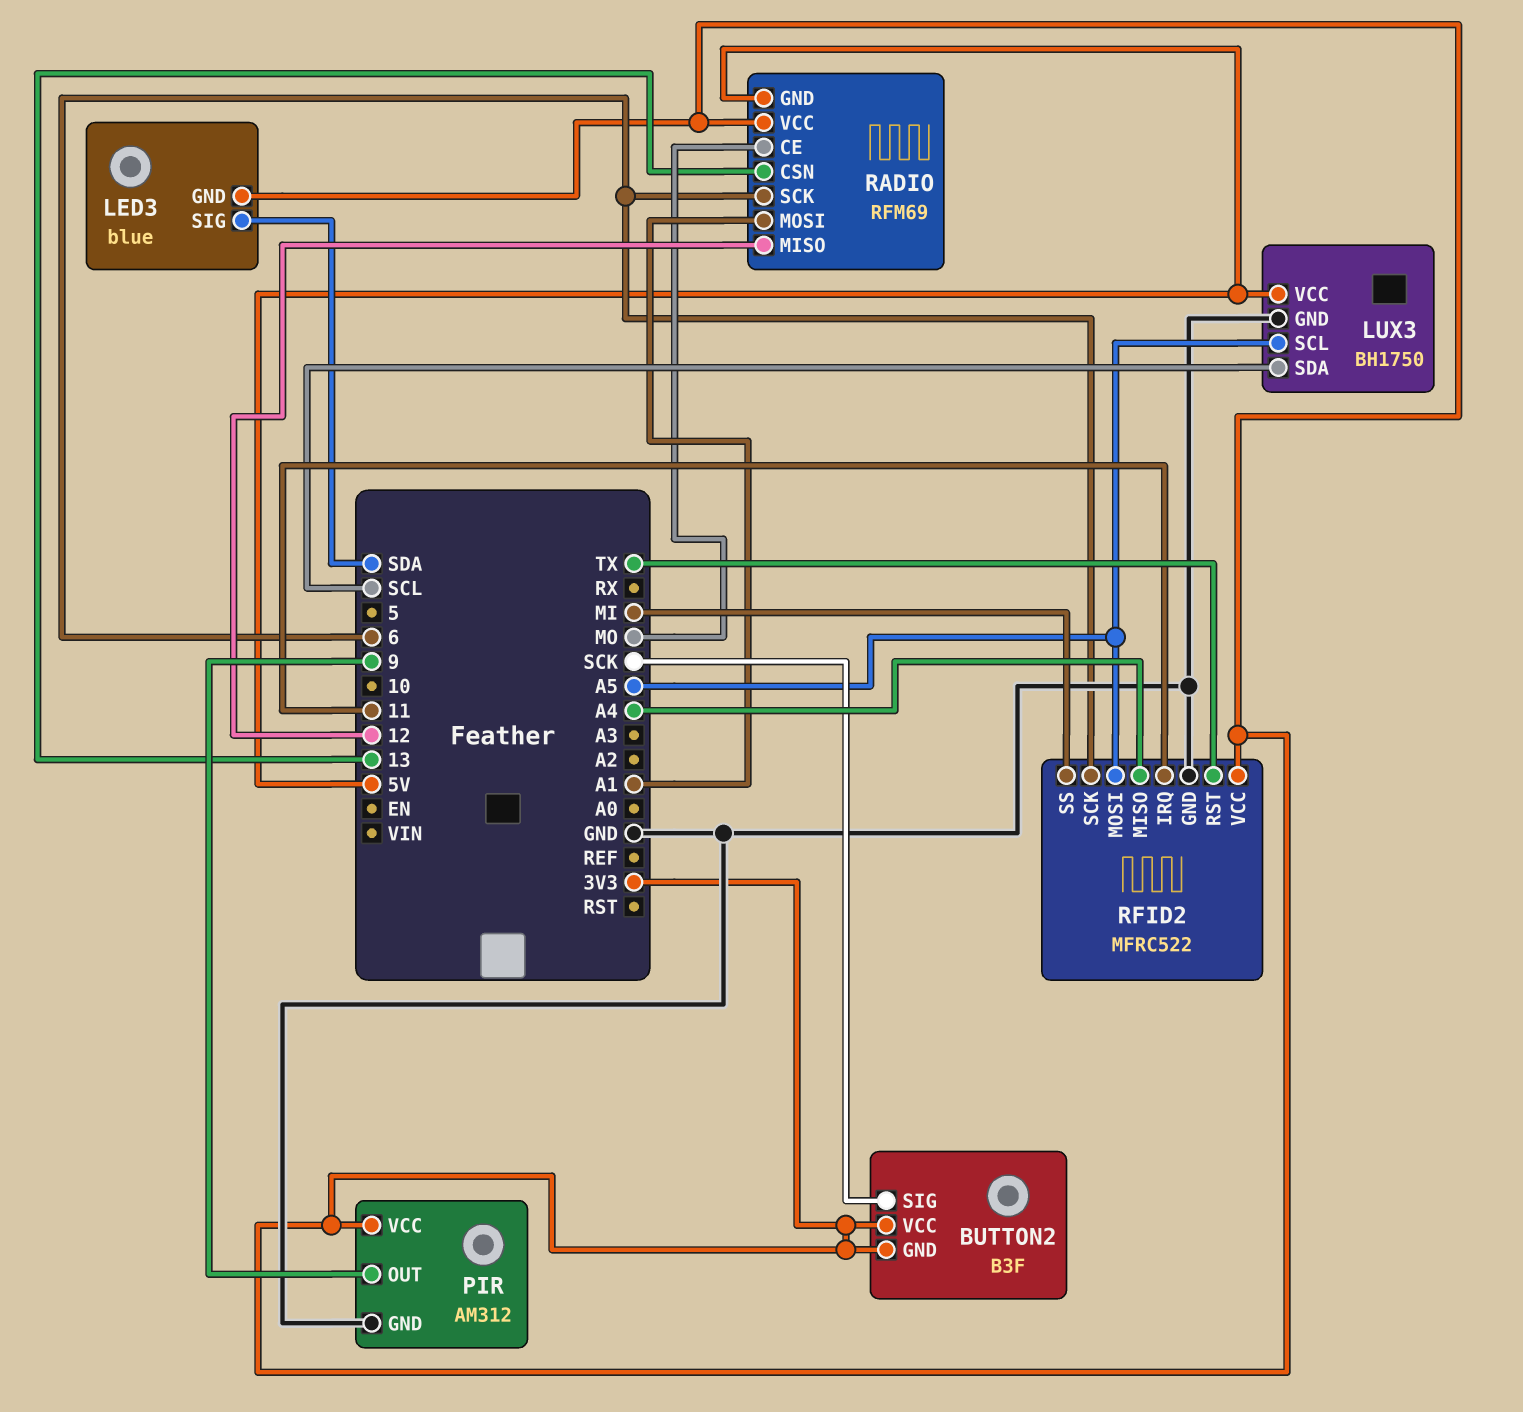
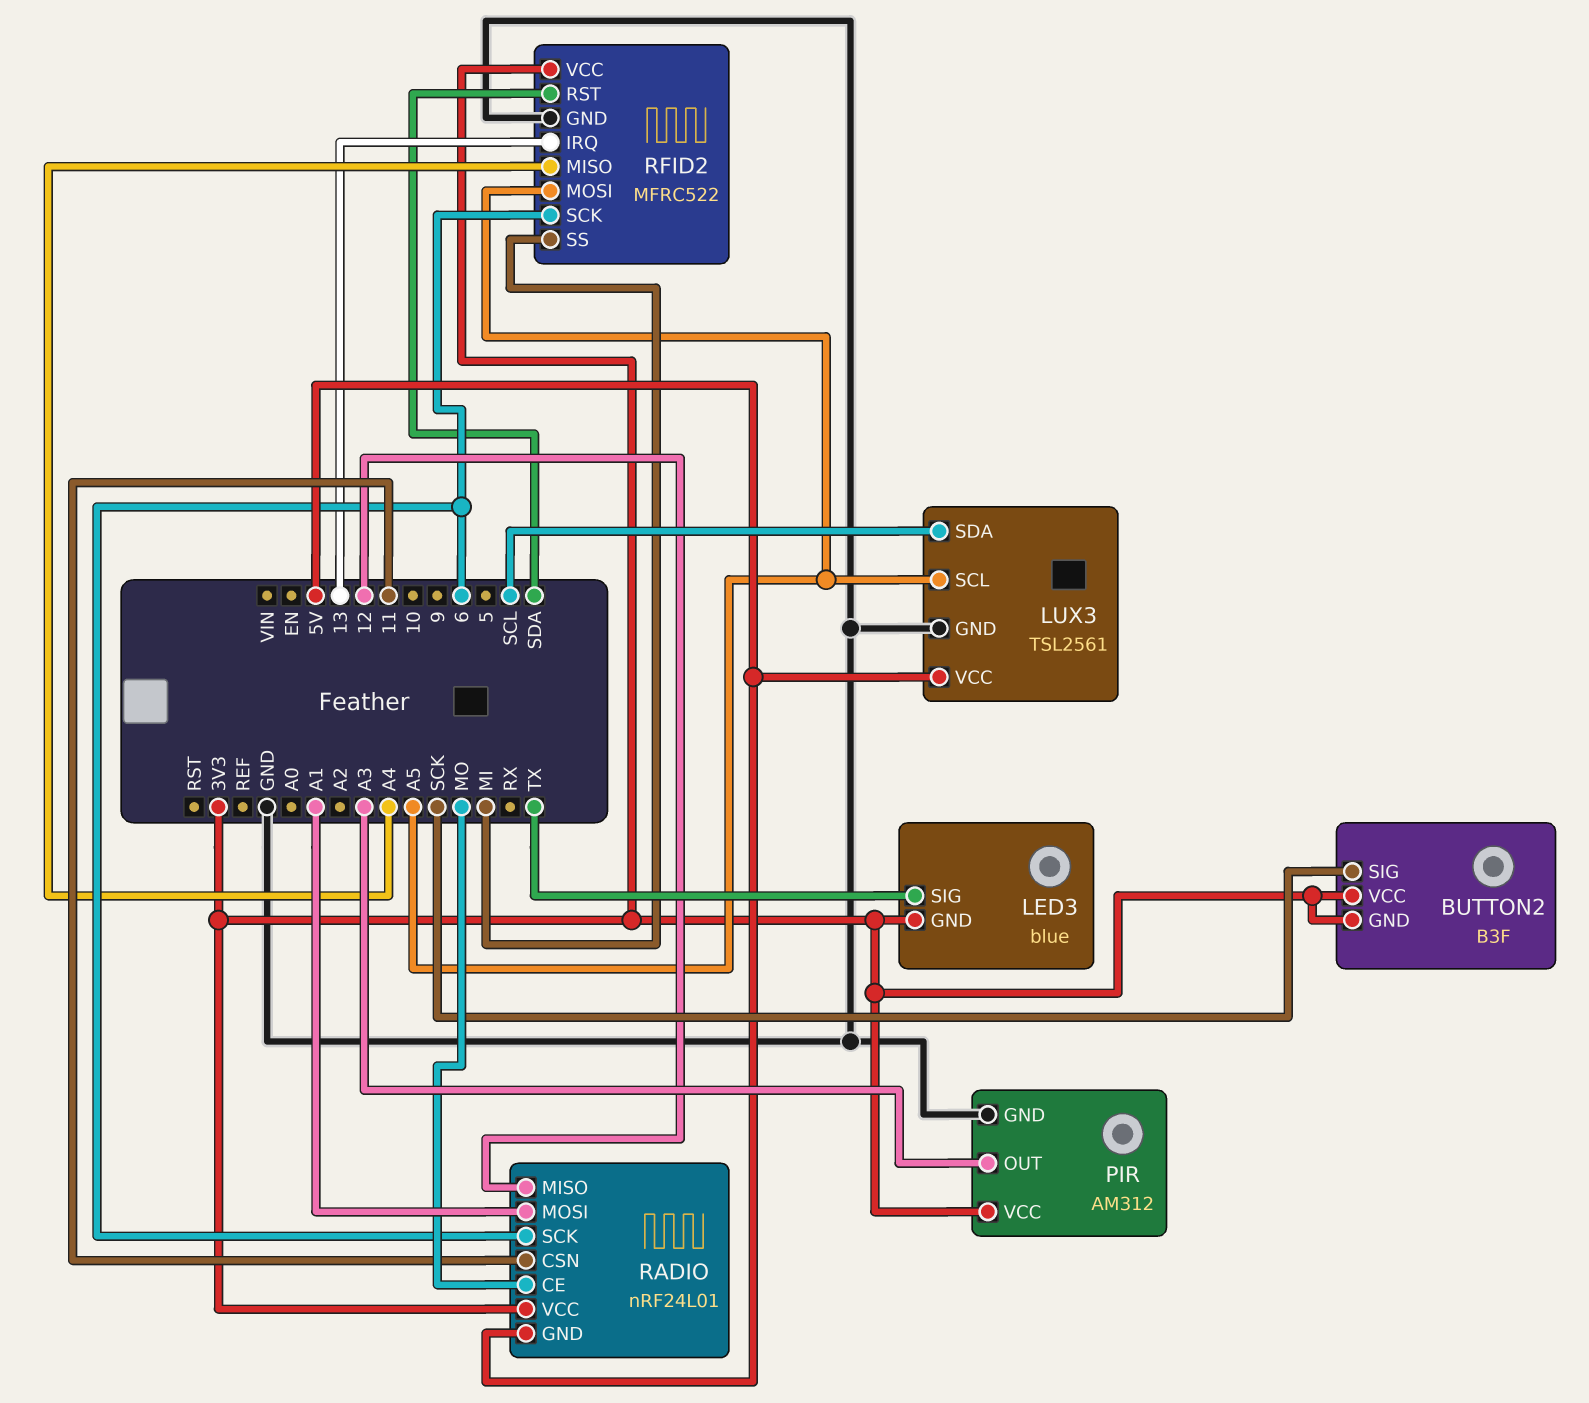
LED3 pin SIG: SDA -> TX
LUX3: BH1750 -> TSL2561
PIR pin OUT: 9 -> A3
RADIO: RFM69 -> nRF24L01
RADIO pin CSN: 13 -> 11
RFID2 pin IRQ: 11 -> 13
RFID2 pin RST: TX -> SDA

